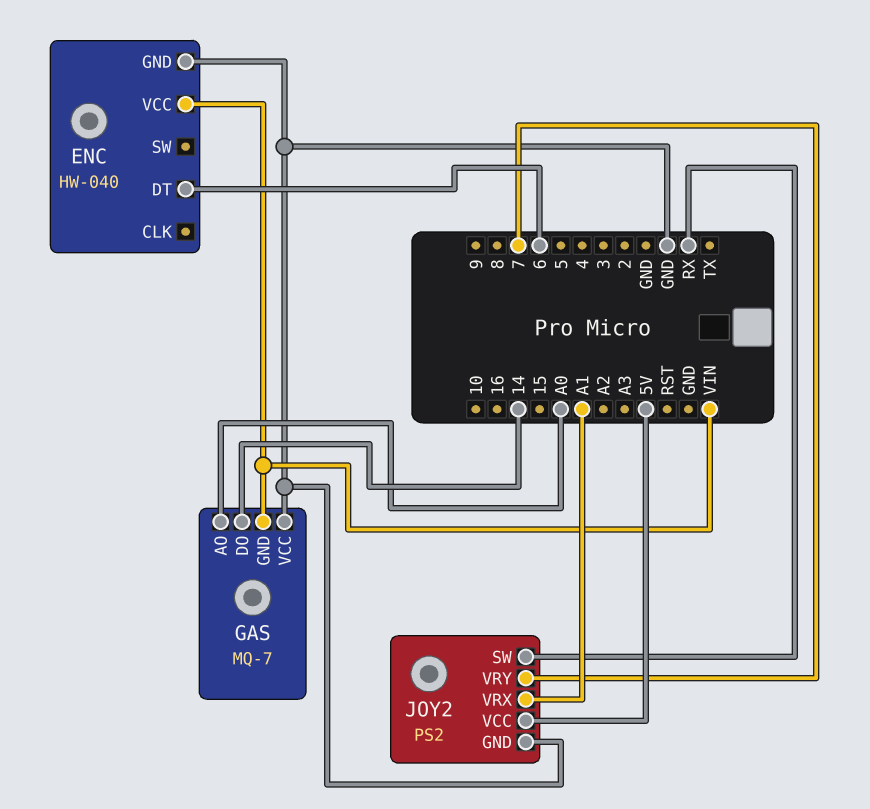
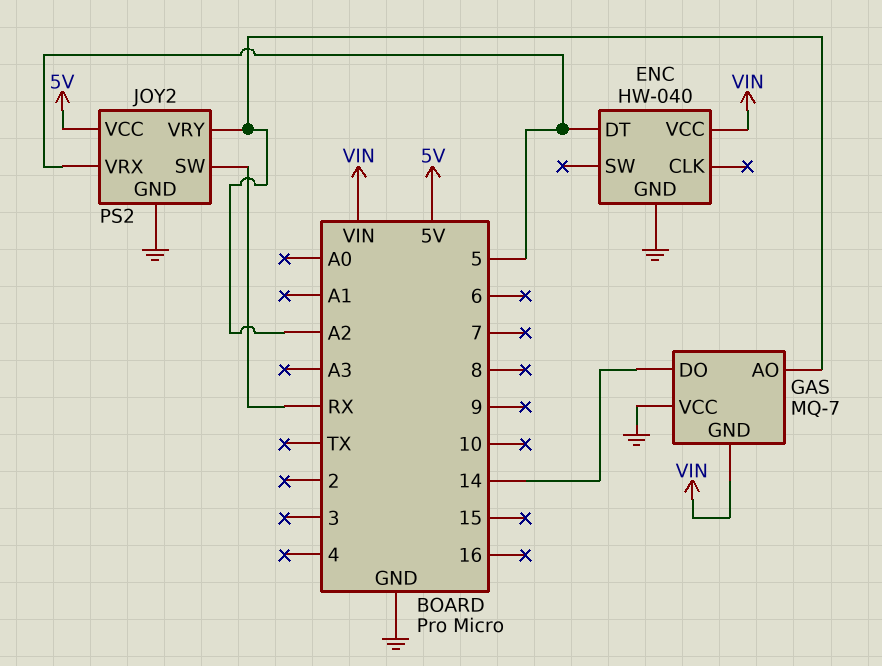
ENC pin DT: 6 -> 5
GAS pin AO: A0 -> A2
JOY2 pin VRX: A1 -> 5
JOY2 pin VRY: 7 -> A2

